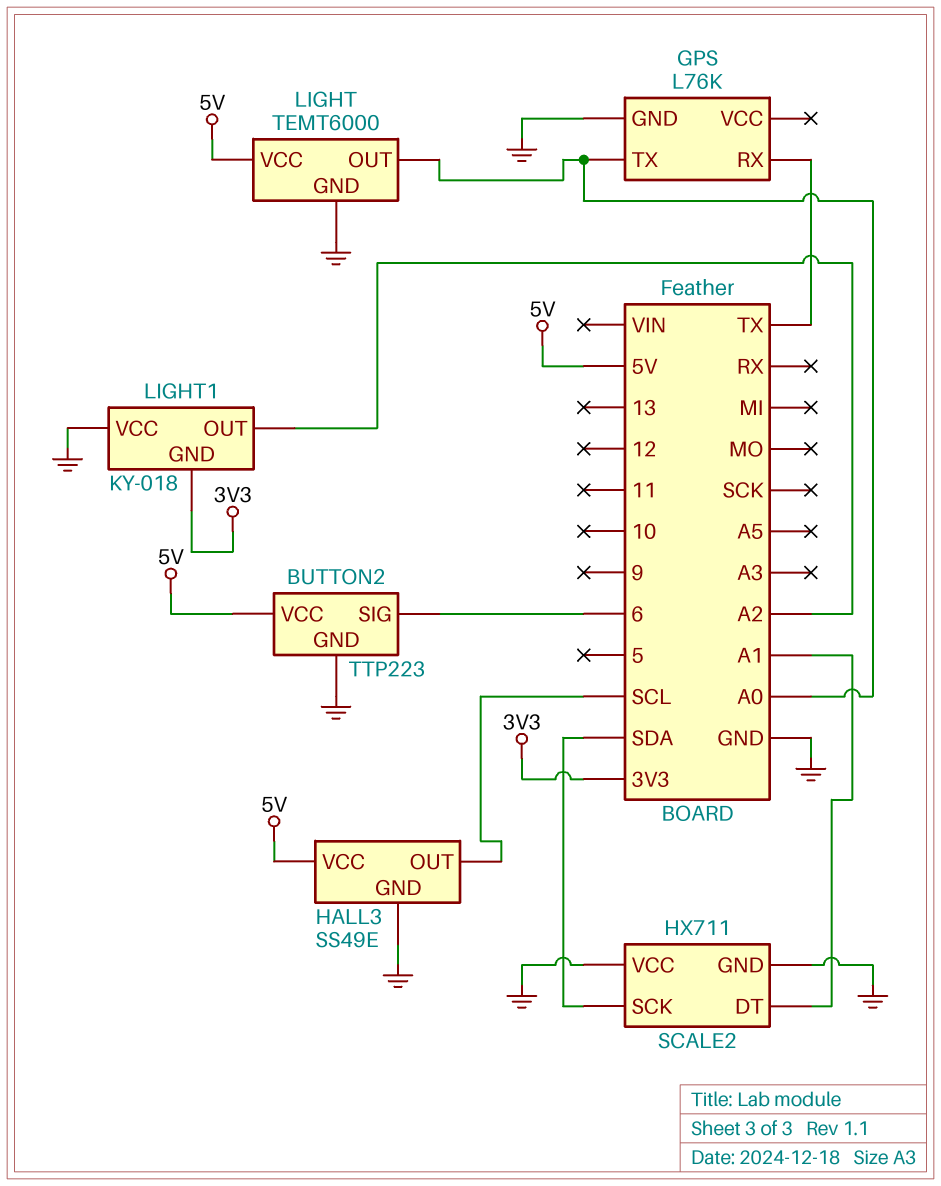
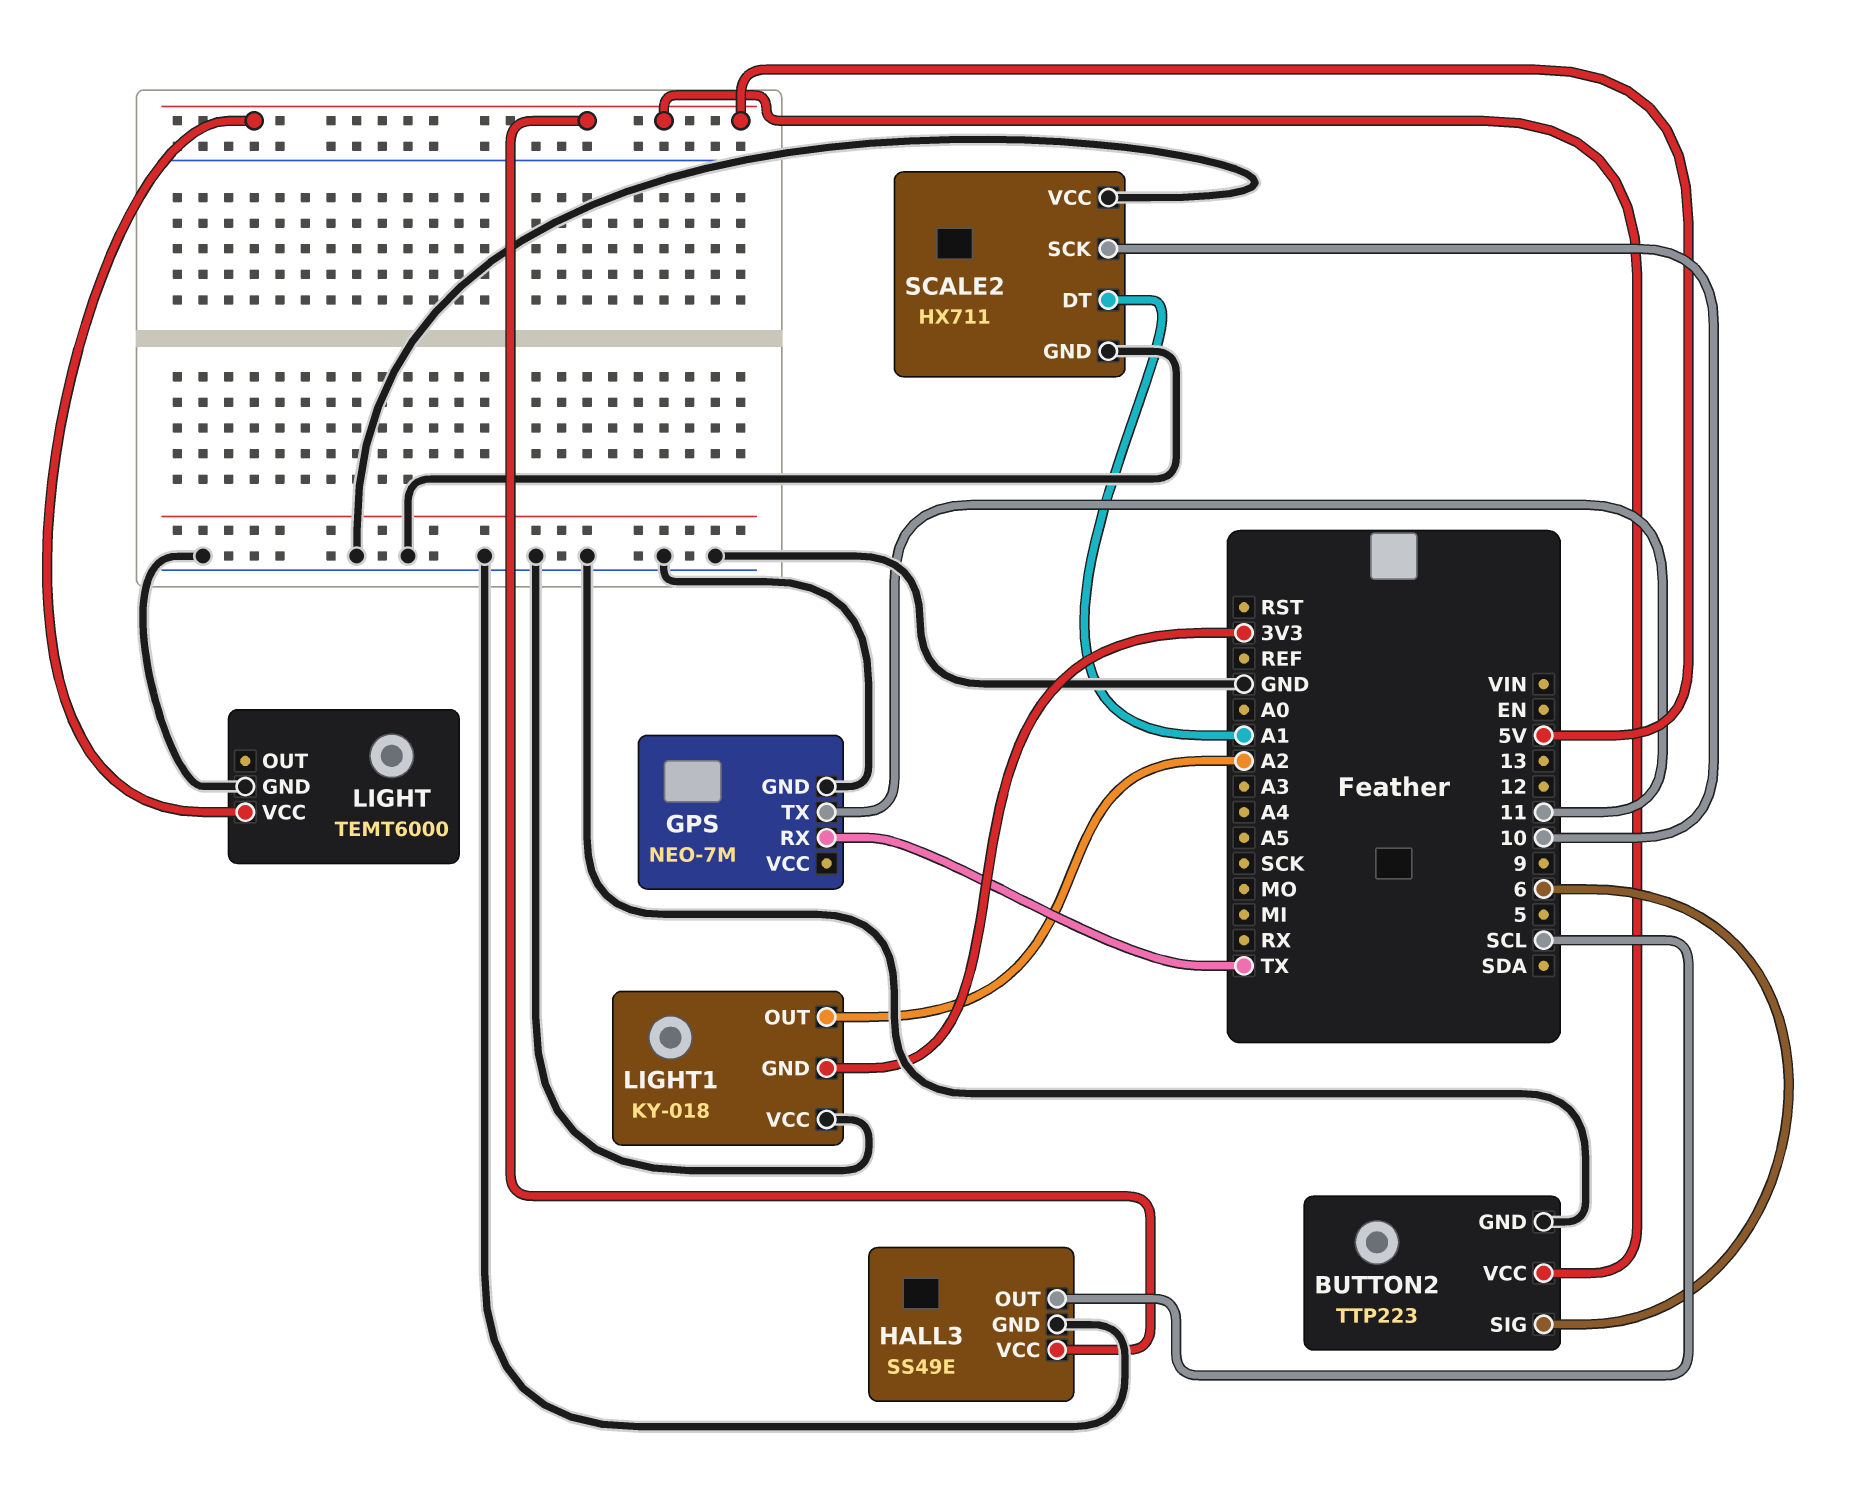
GPS: L76K -> NEO-7M
GPS pin TX: A0 -> 11
LIGHT pin OUT: A0 -> none
SCALE2 pin SCK: SDA -> 10

